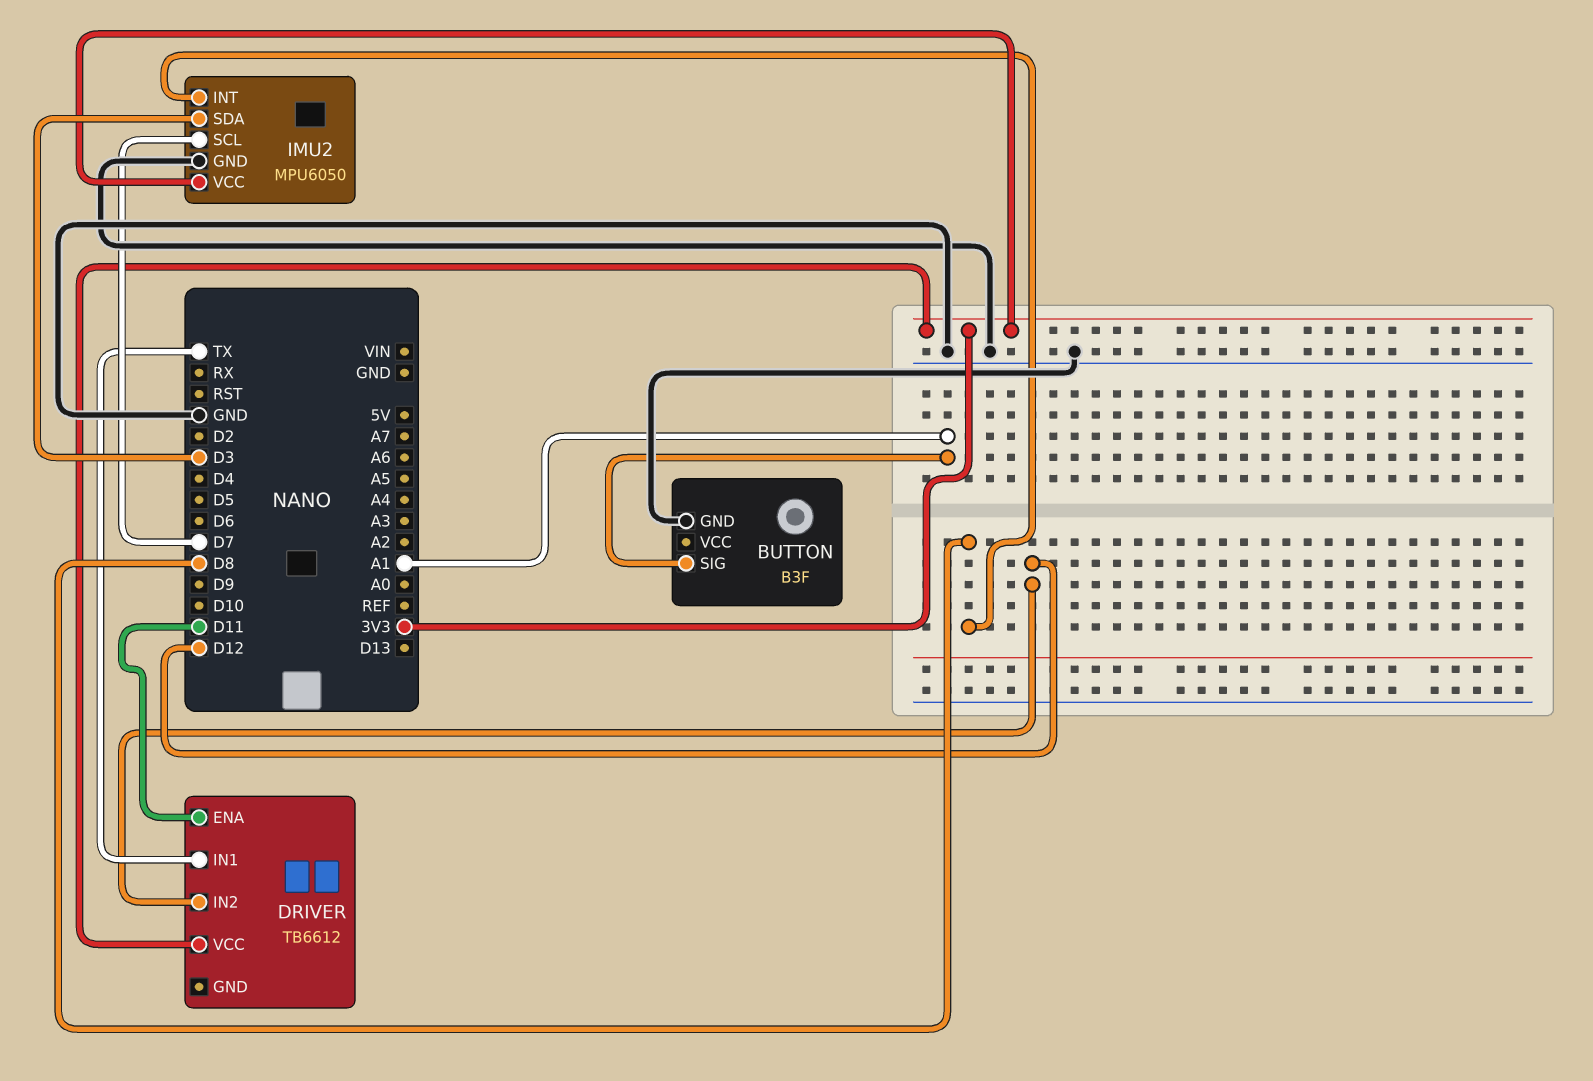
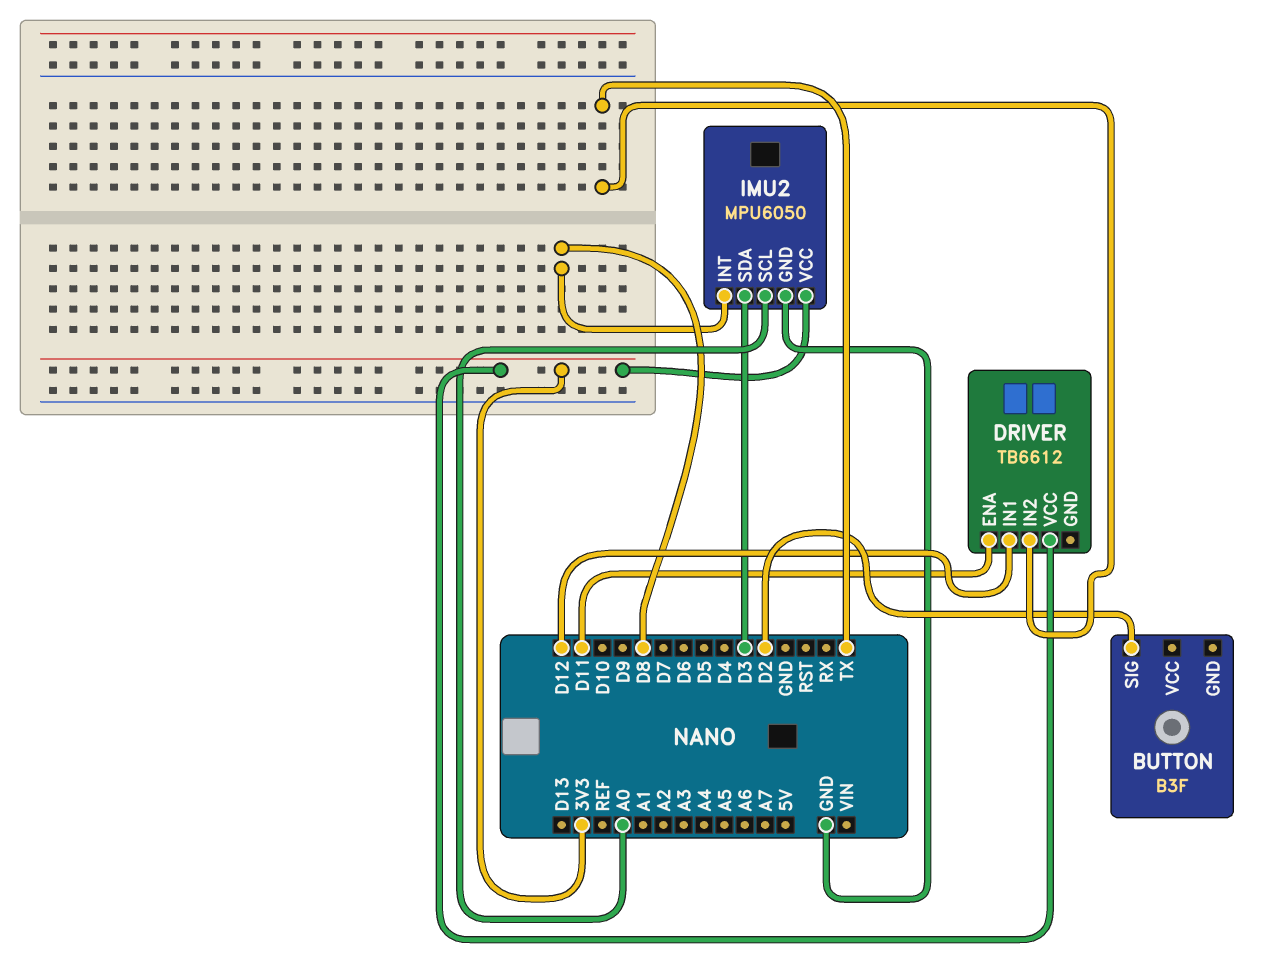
BUTTON pin GND: GND -> none
BUTTON pin SIG: A1 -> D2
DRIVER pin IN1: TX -> D12
DRIVER pin IN2: D12 -> TX
IMU2 pin SCL: D7 -> A0

